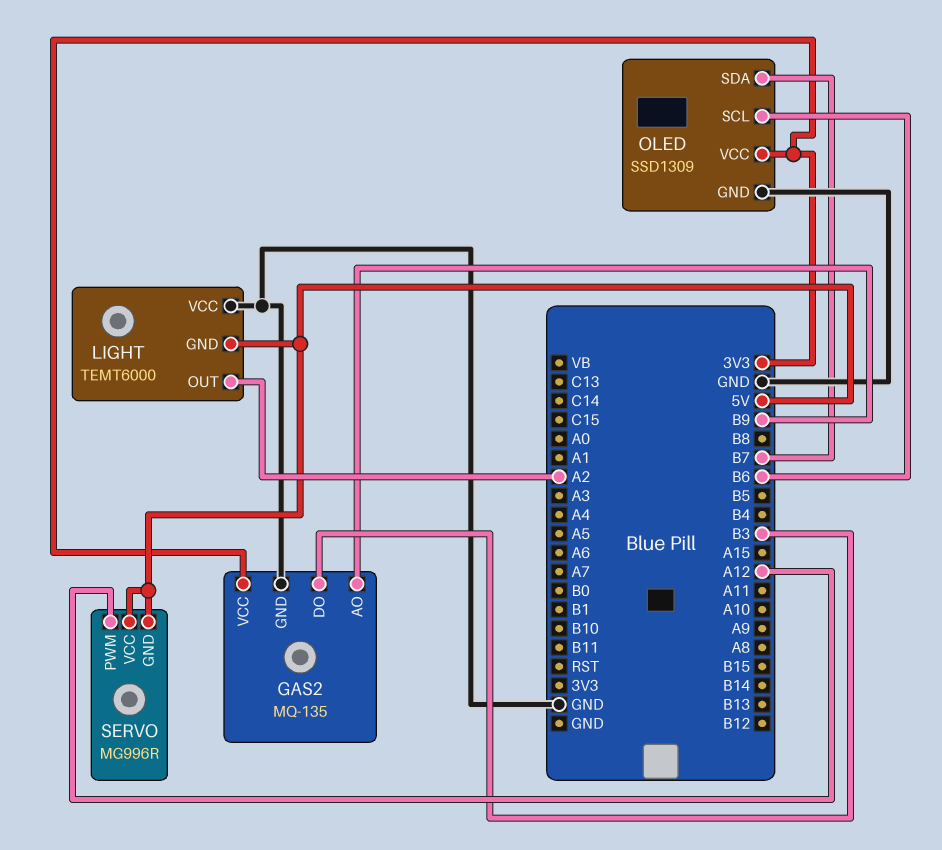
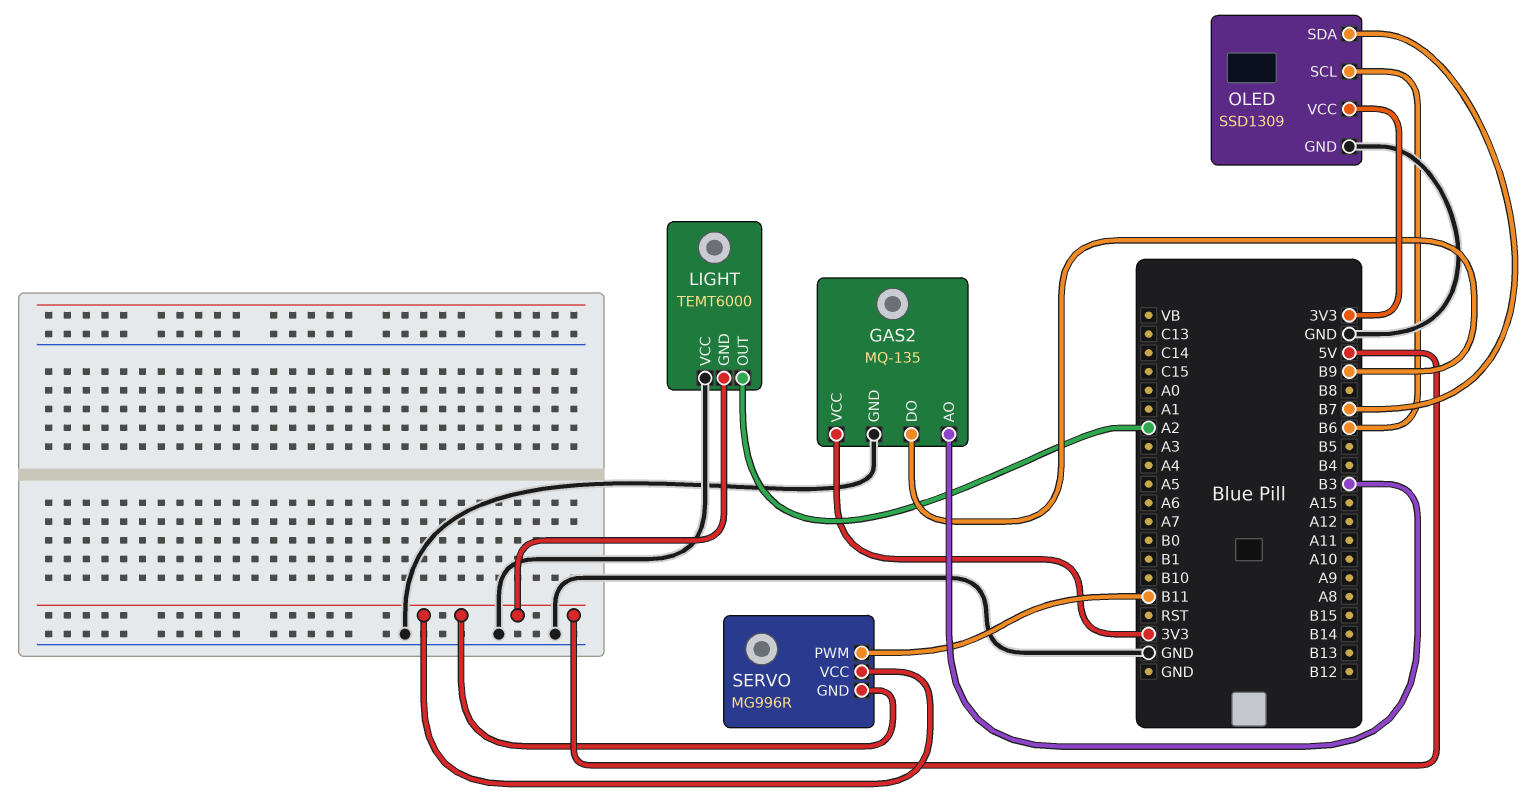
GAS2 pin AO: B9 -> B3
GAS2 pin DO: B3 -> B9
SERVO pin PWM: A12 -> B11

